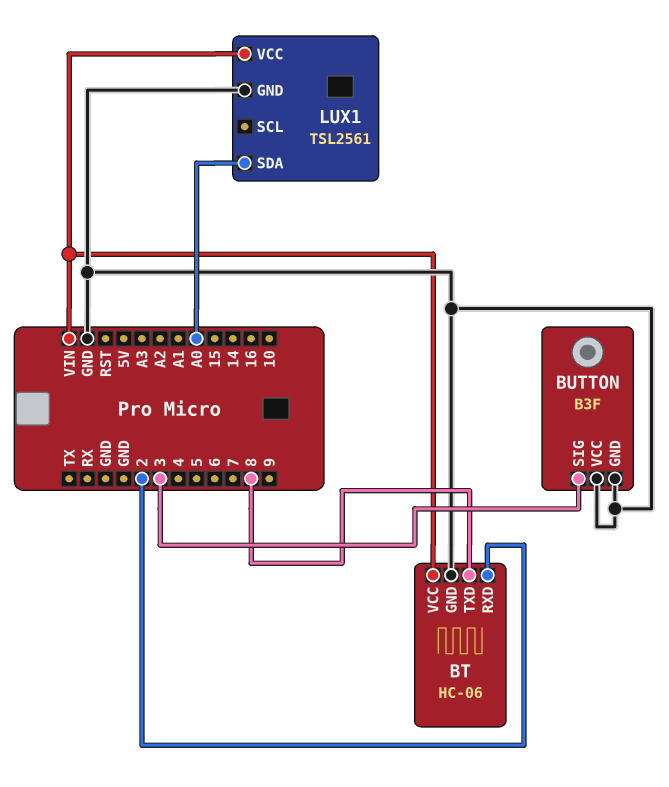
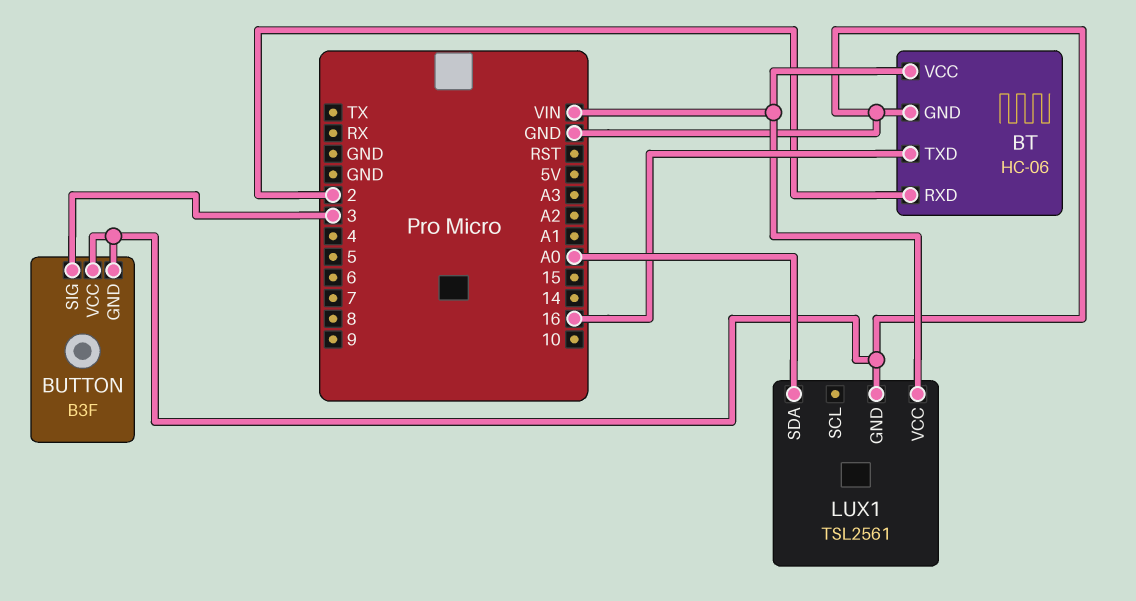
BT pin TXD: 8 -> 16

